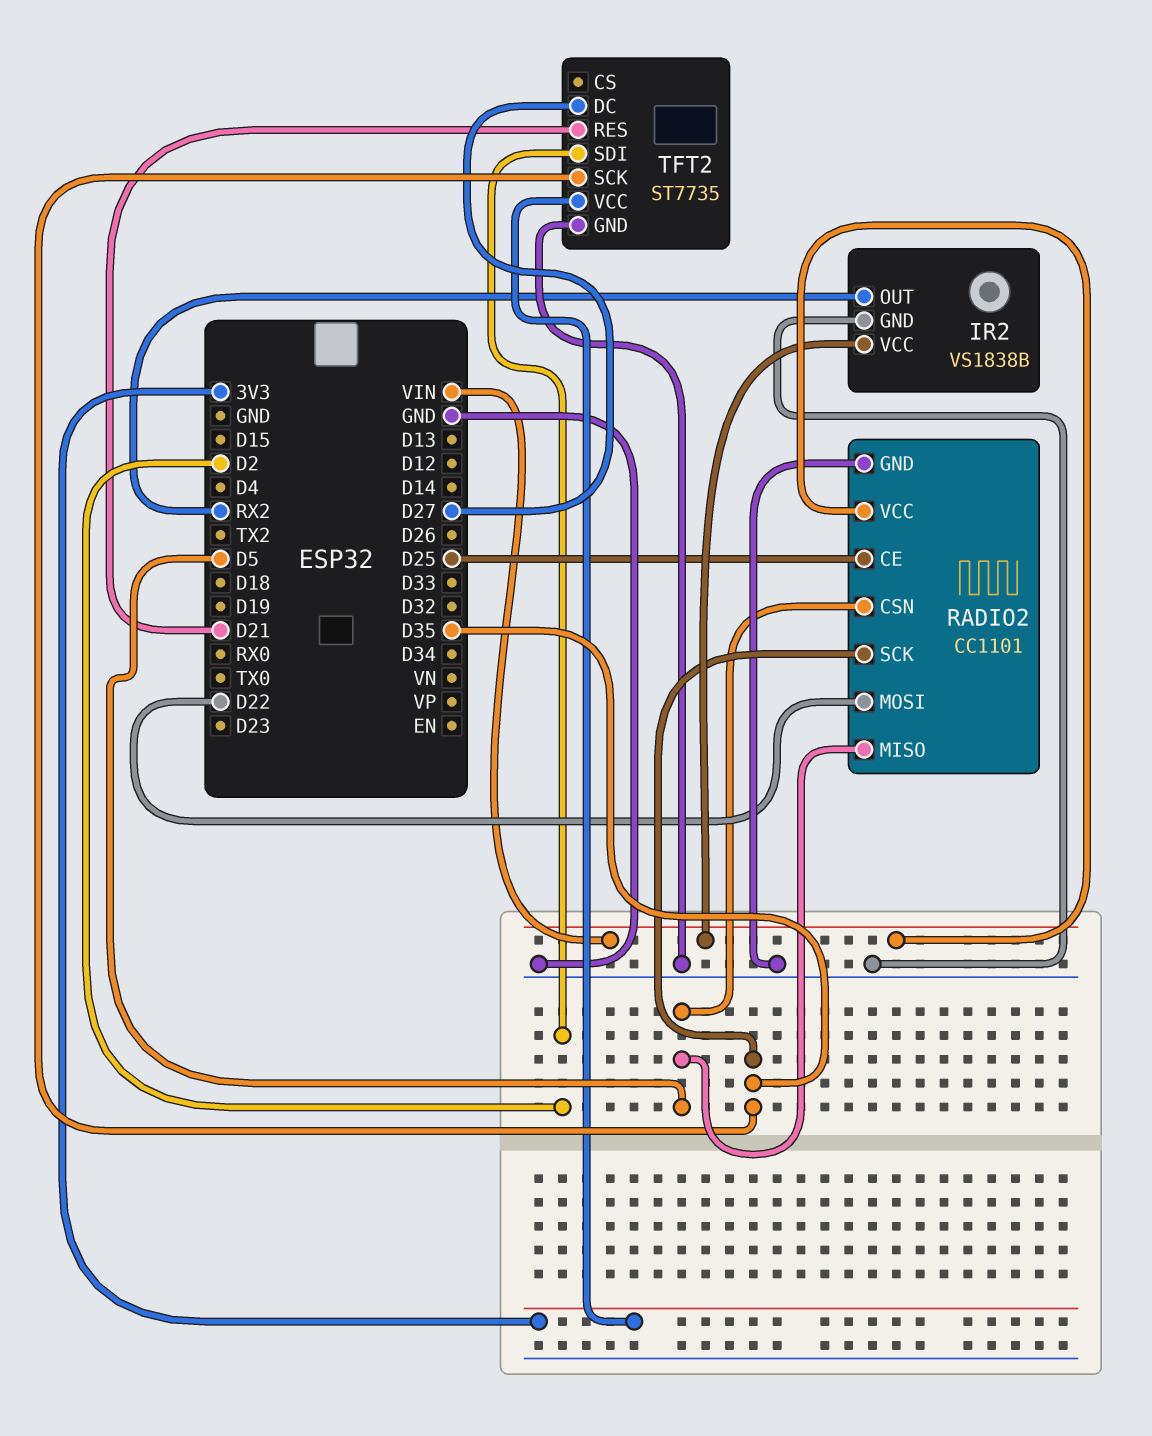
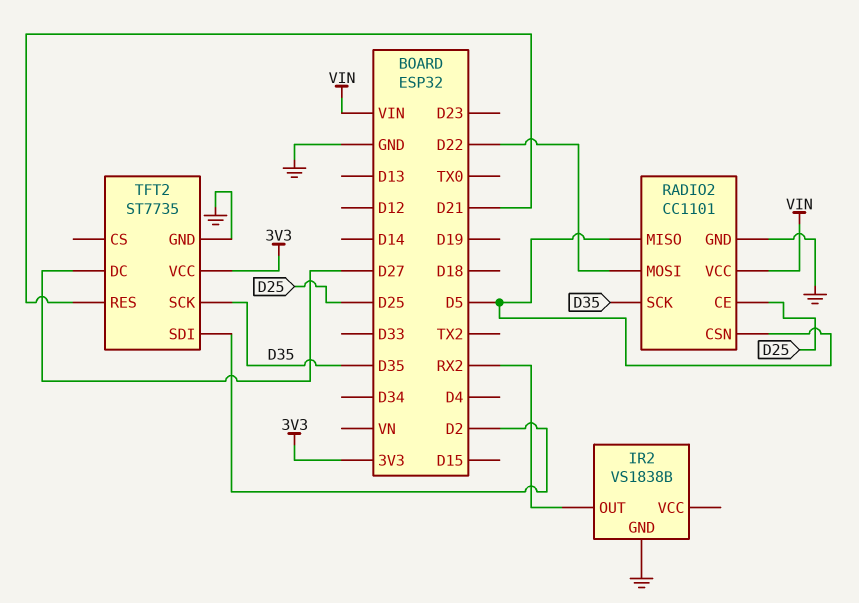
IR2 pin VCC: VIN -> none

